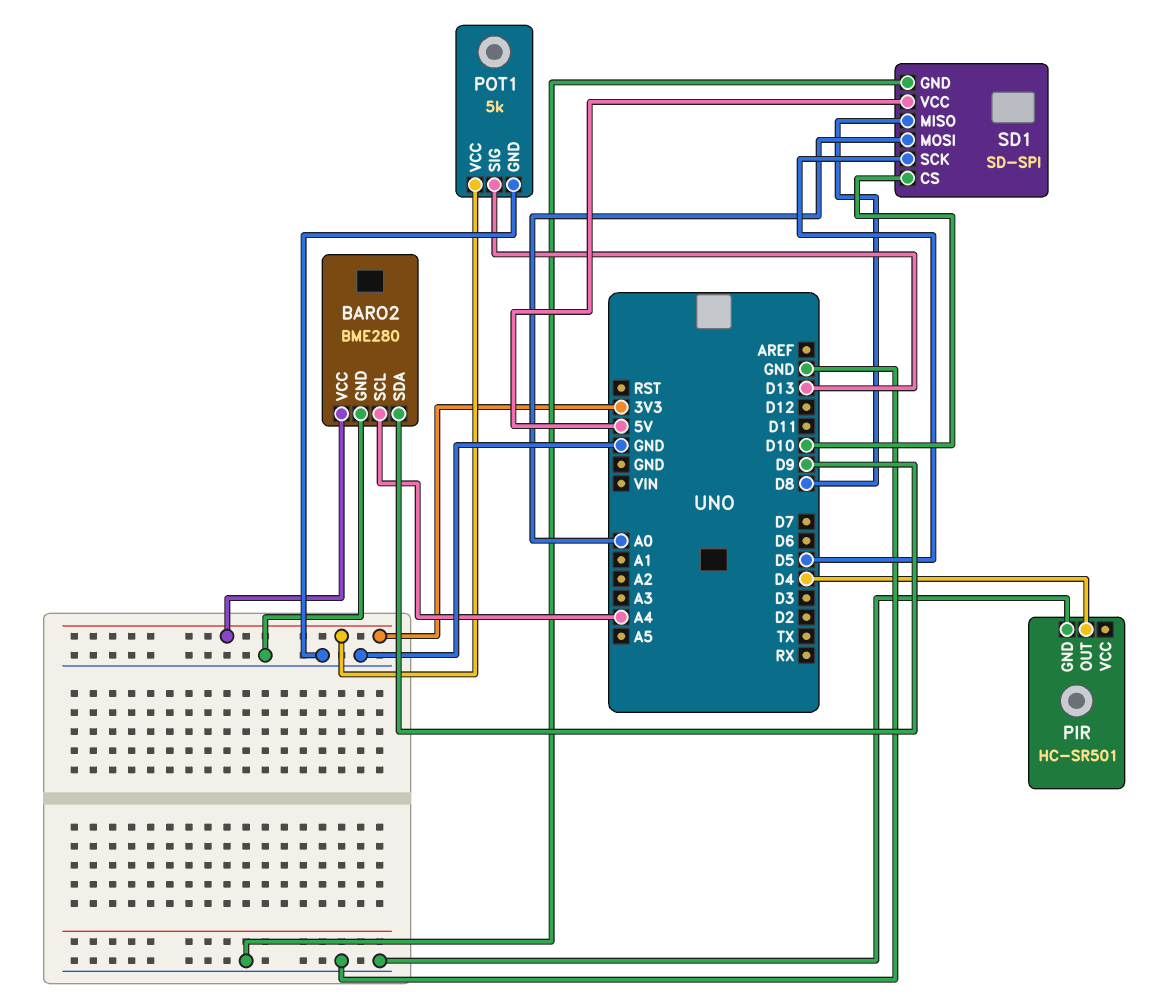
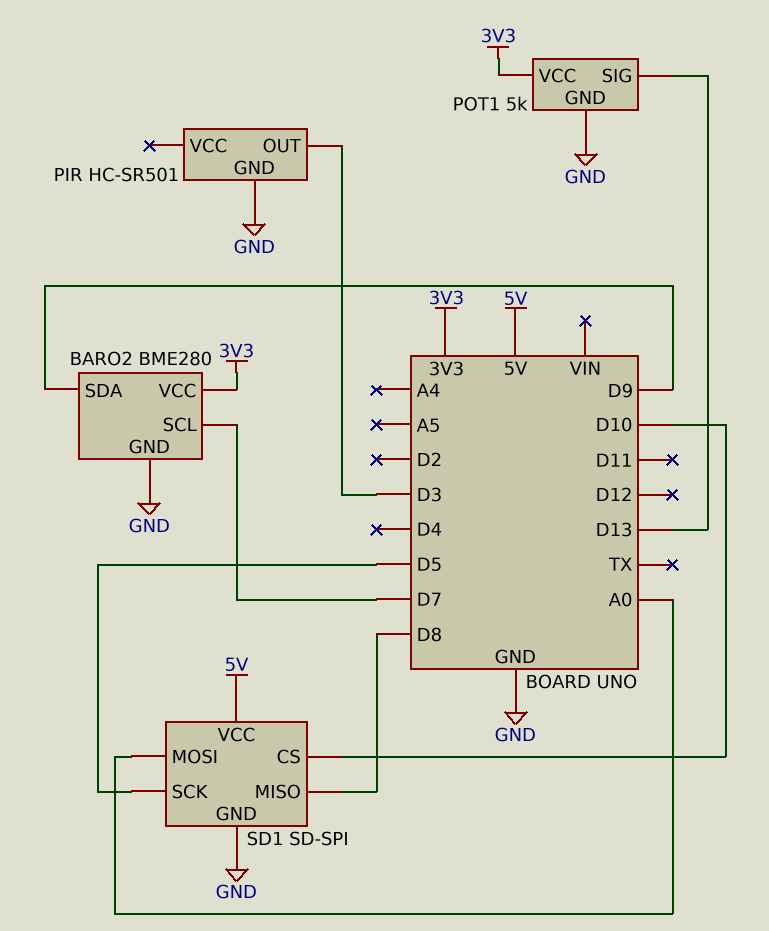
BARO2 pin SCL: A4 -> D7
PIR pin OUT: D4 -> D3

